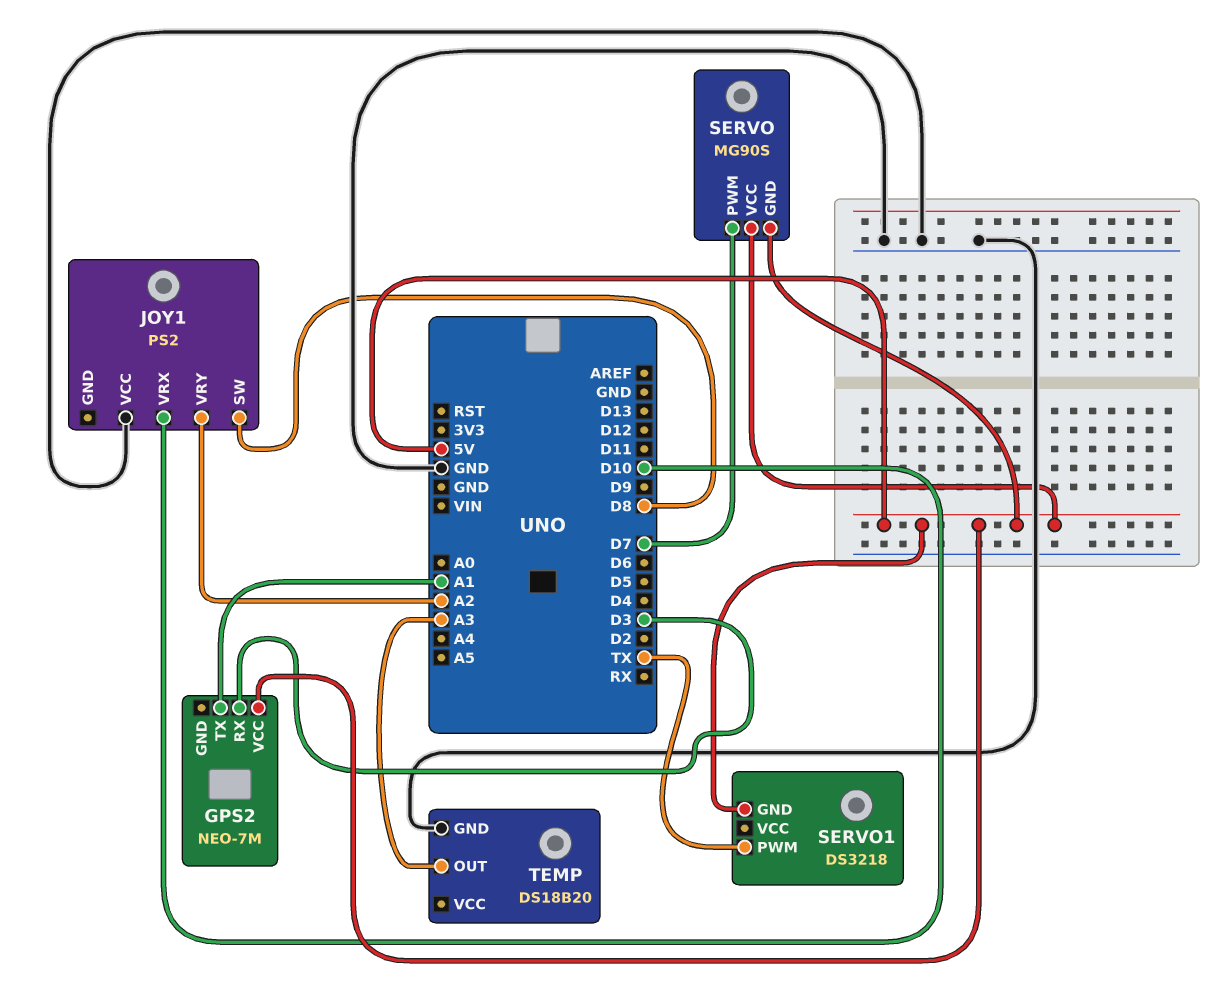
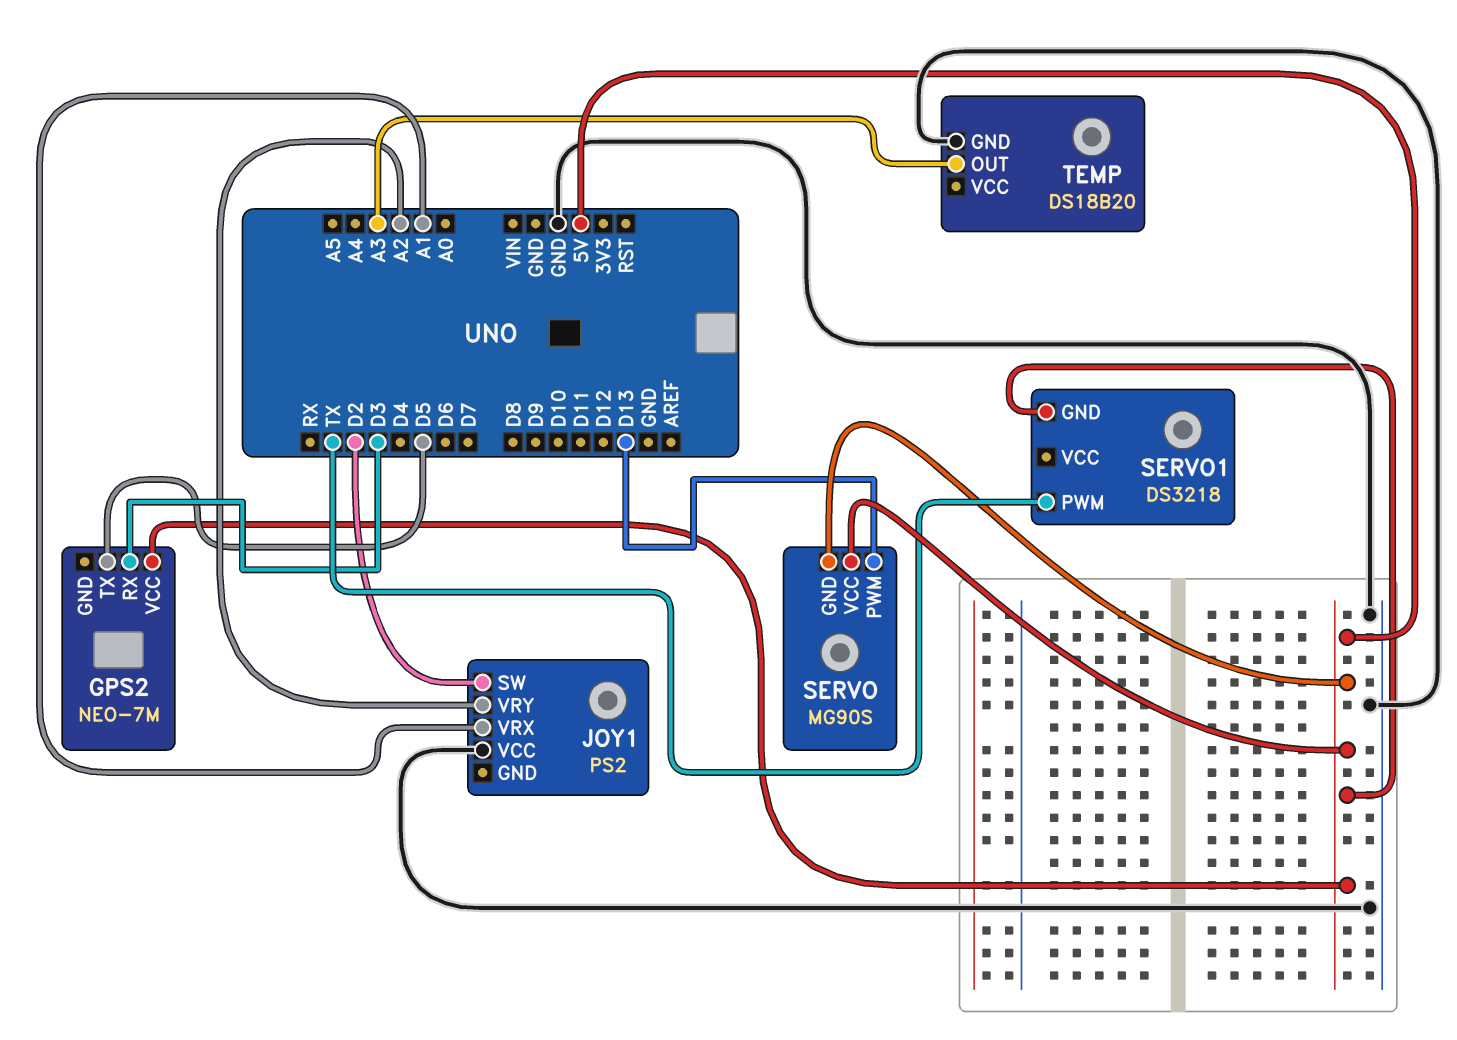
GPS2 pin TX: A1 -> D5
JOY1 pin SW: D8 -> D2
JOY1 pin VRX: D10 -> A1
SERVO pin PWM: D7 -> D13

